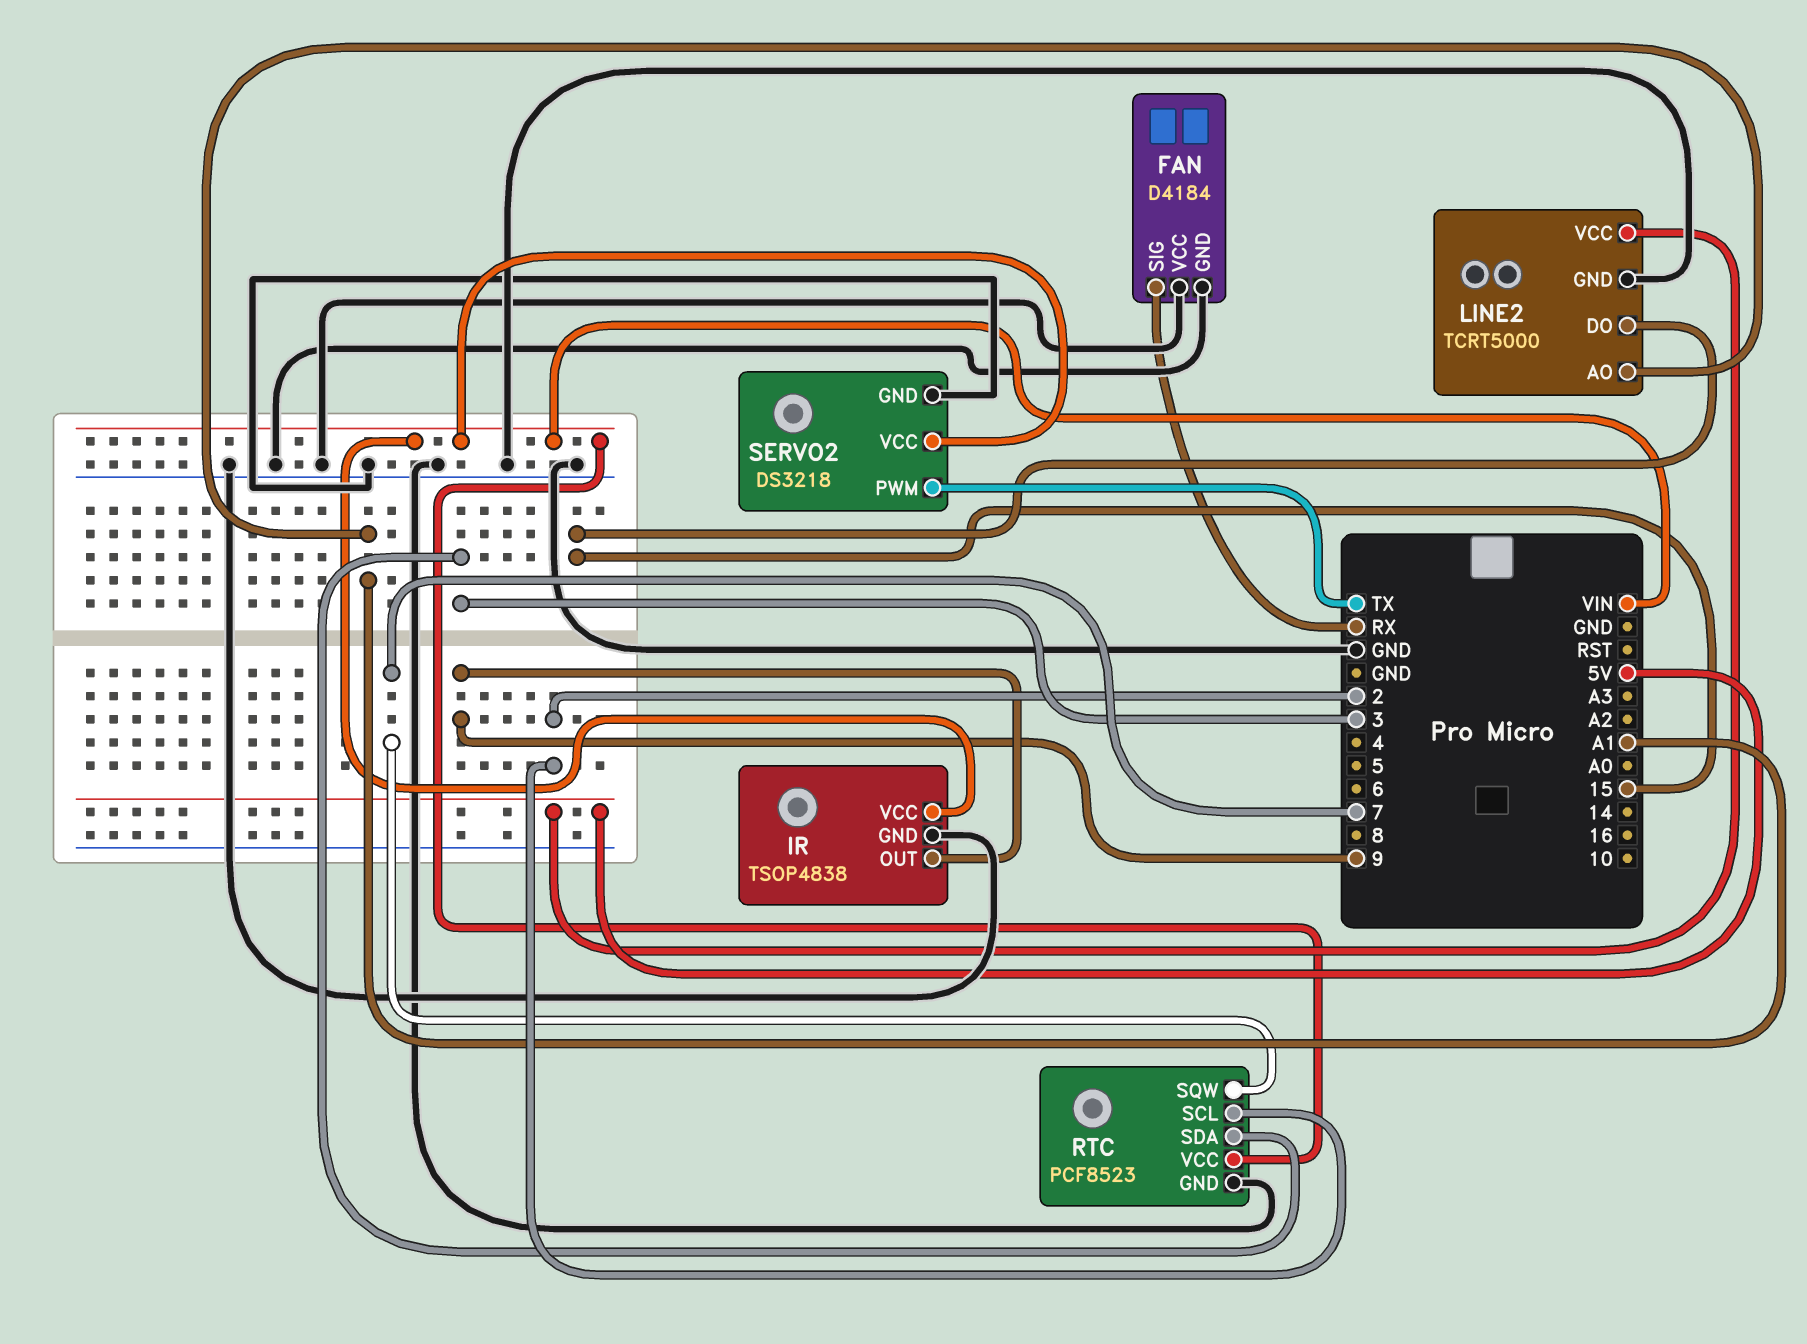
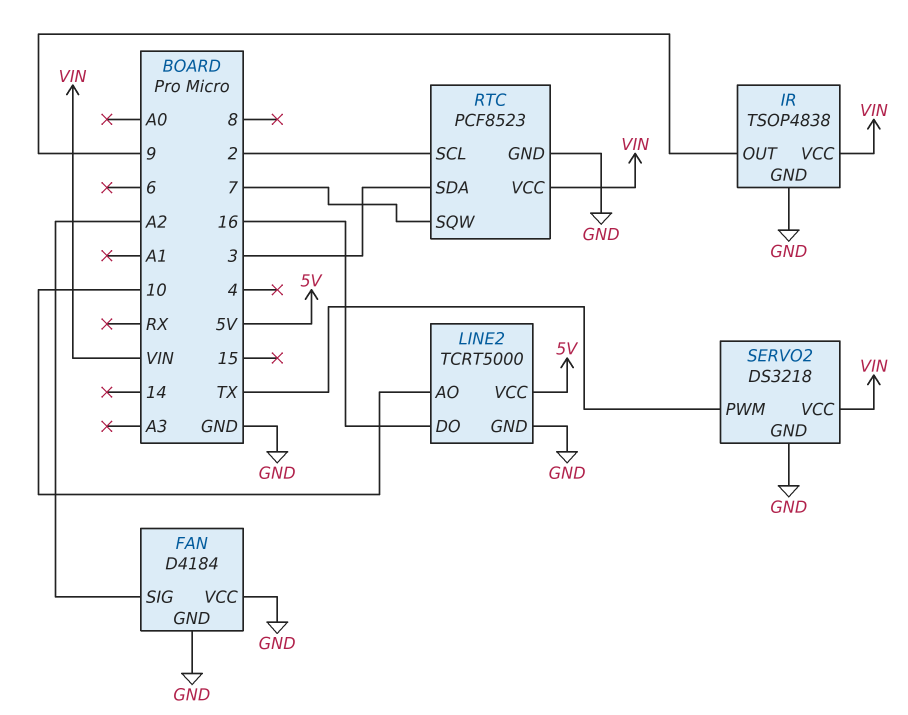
FAN pin SIG: RX -> A2
LINE2 pin AO: A1 -> 10
LINE2 pin DO: 15 -> 16

